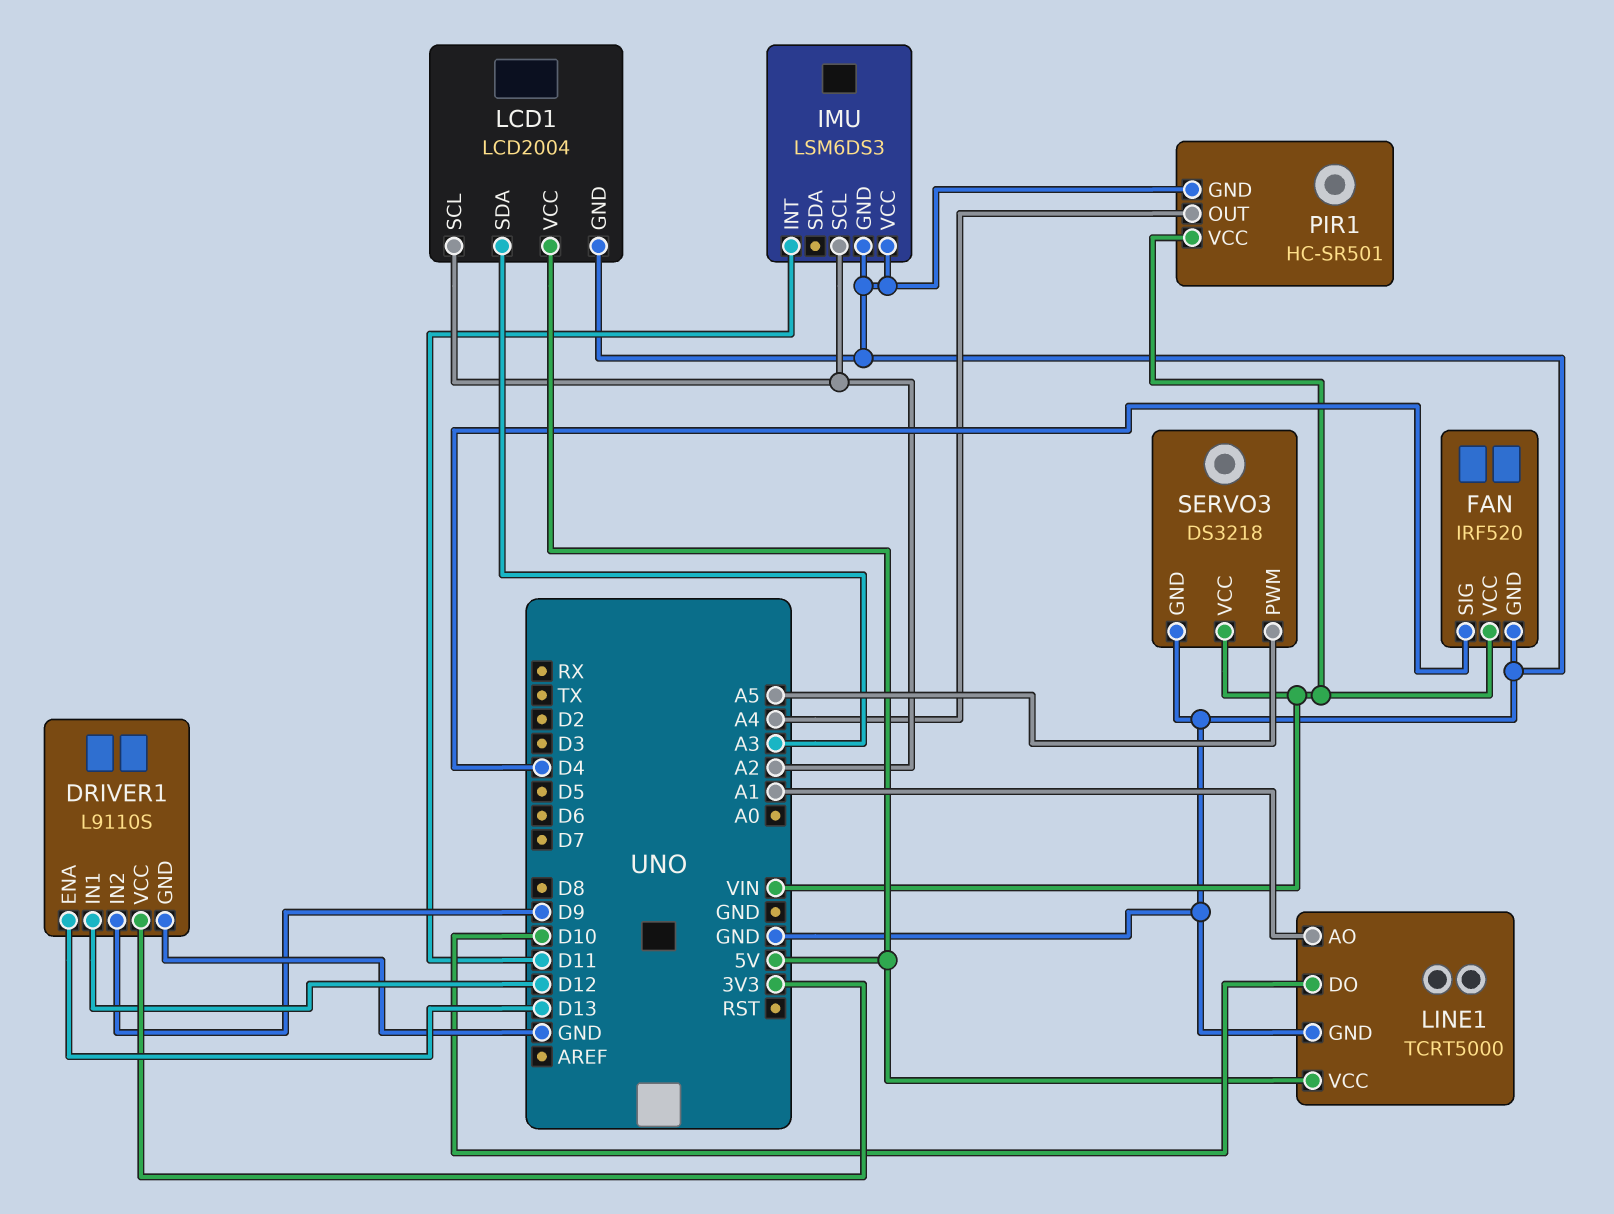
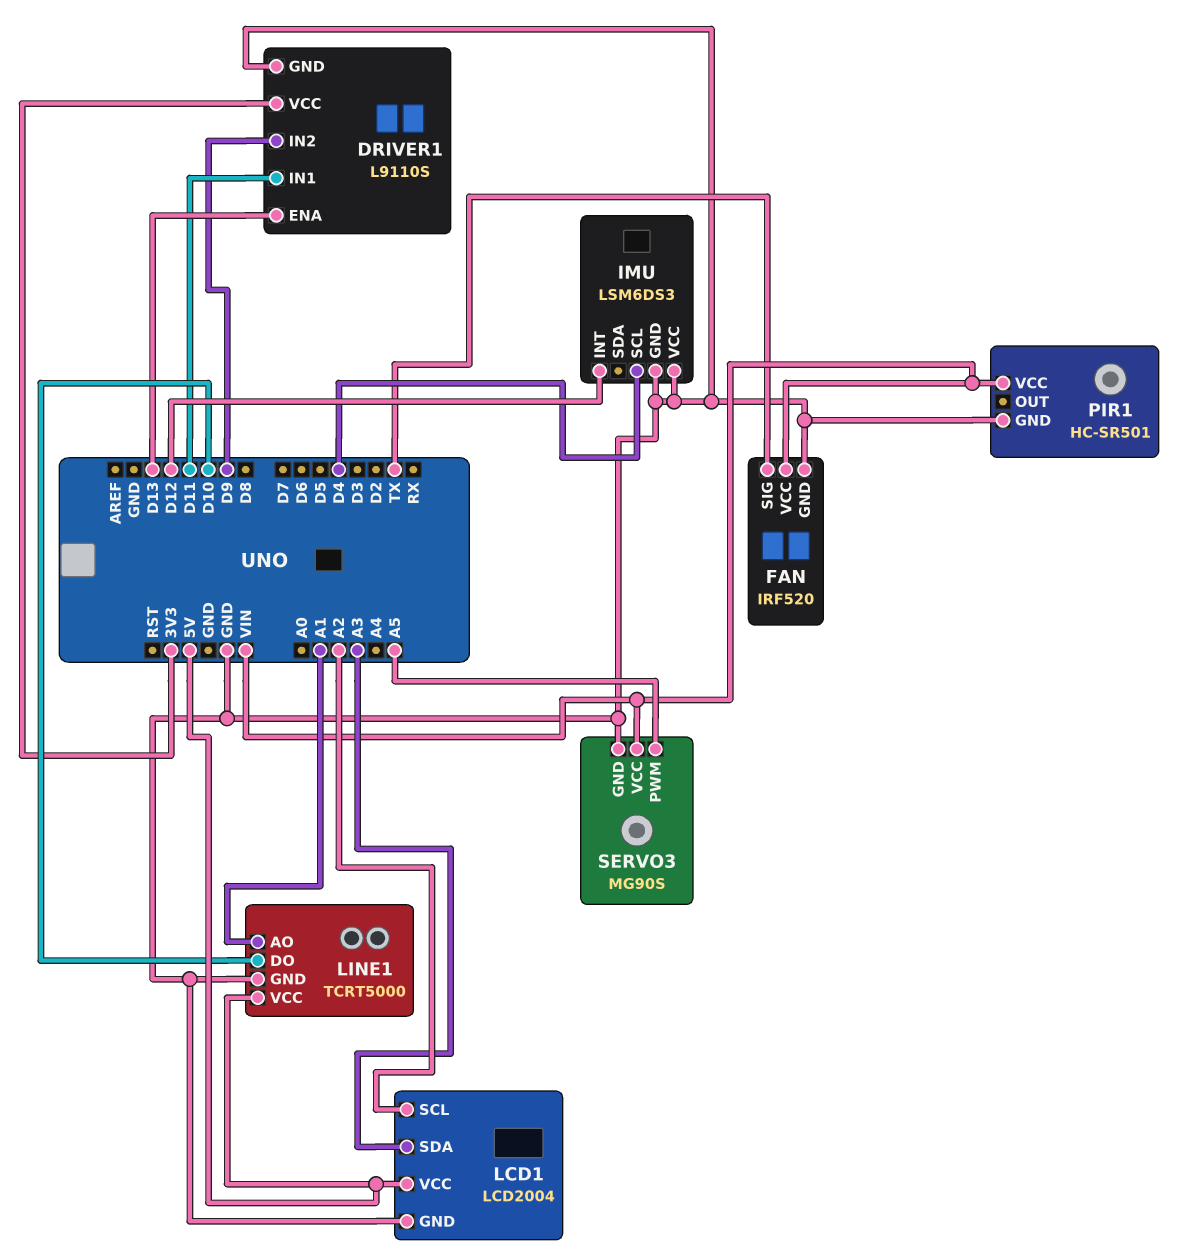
DRIVER1 pin IN1: D12 -> D11
FAN pin SIG: D4 -> TX
IMU pin INT: D11 -> D12
IMU pin SCL: A2 -> D4
PIR1 pin OUT: A4 -> none
SERVO3: DS3218 -> MG90S

